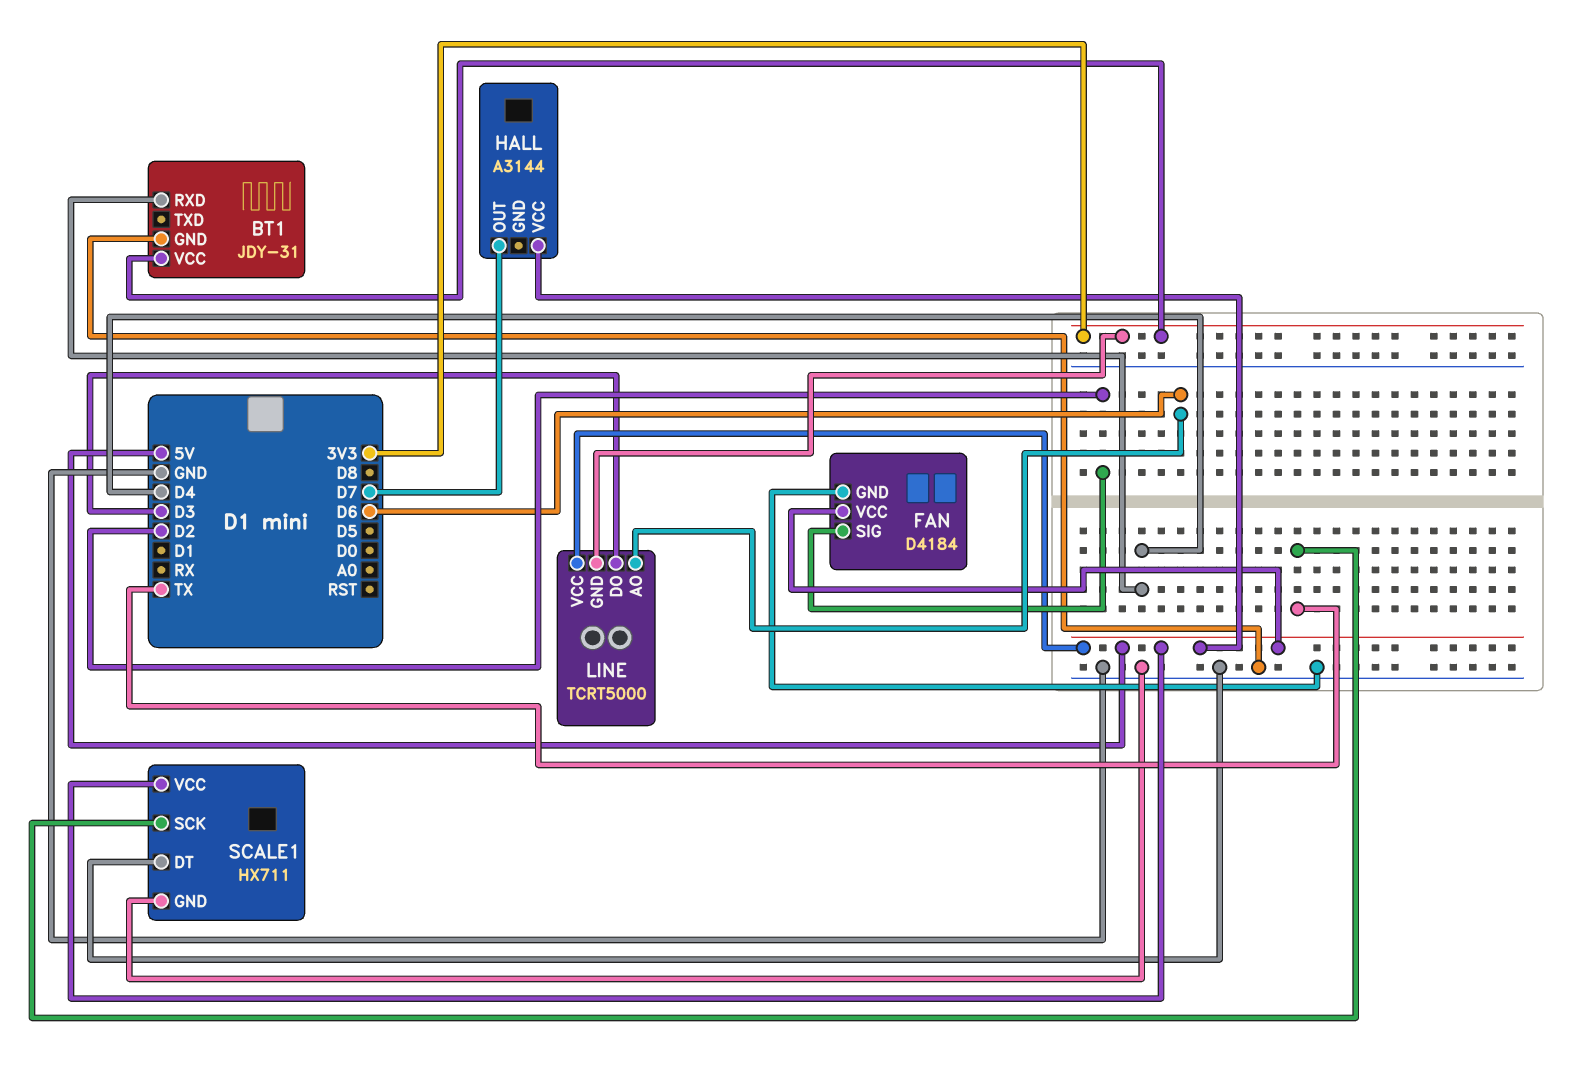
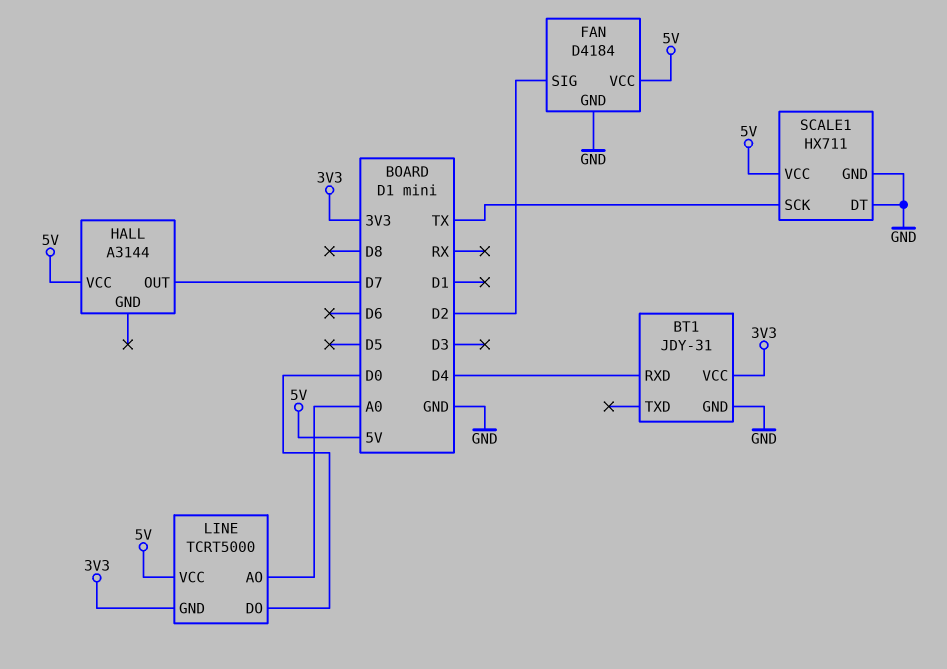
LINE pin AO: D6 -> A0
LINE pin DO: D3 -> D0

